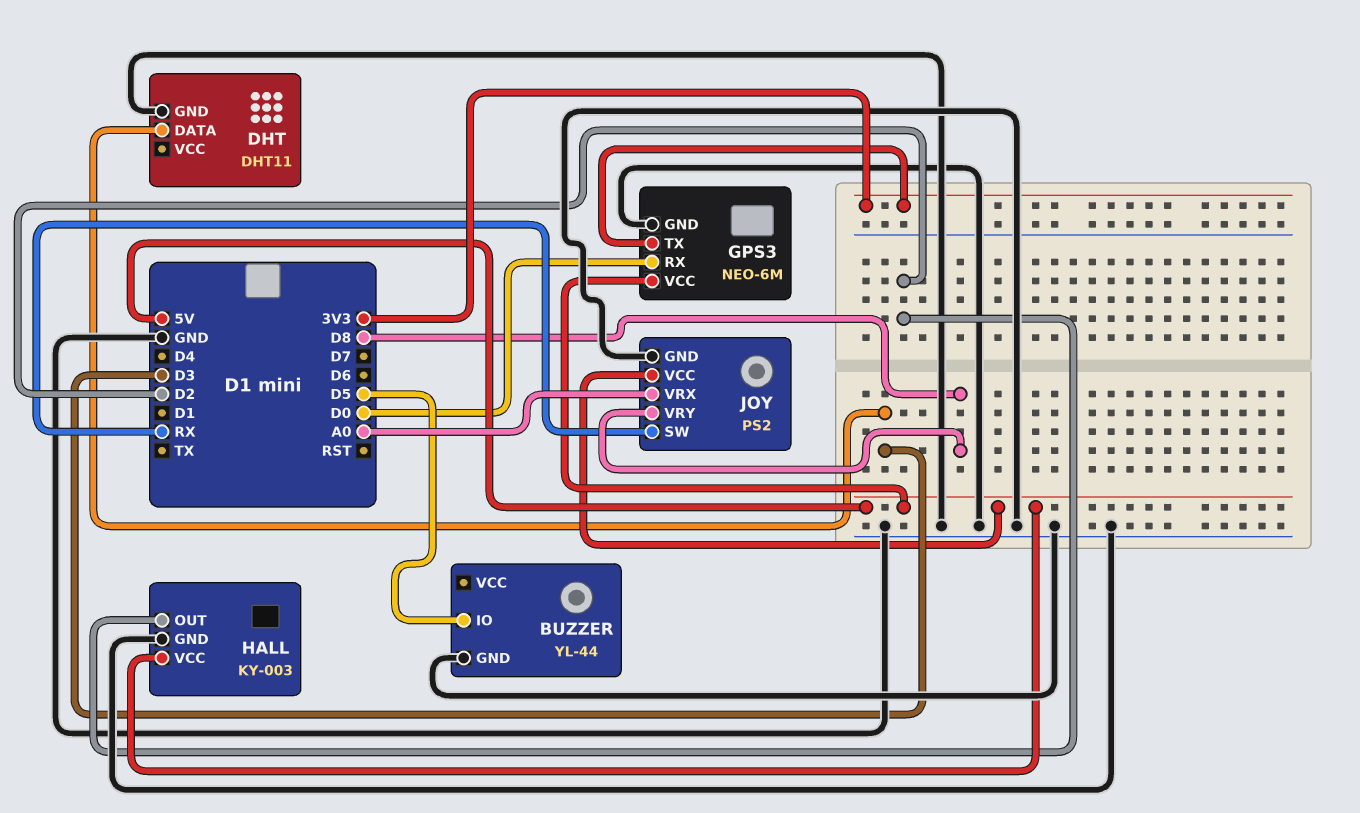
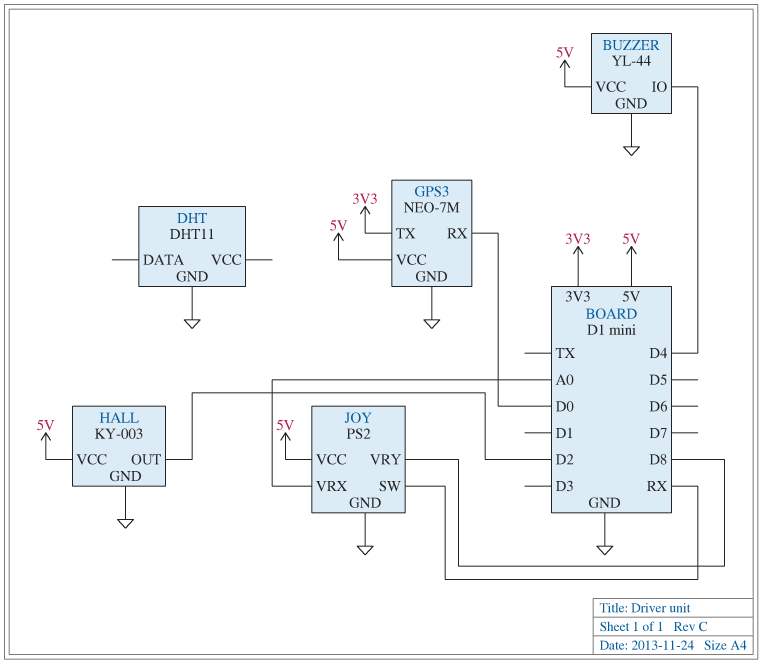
BUZZER pin IO: D5 -> D4
BUZZER pin VCC: none -> 5V
DHT pin DATA: D3 -> none
GPS3: NEO-6M -> NEO-7M

